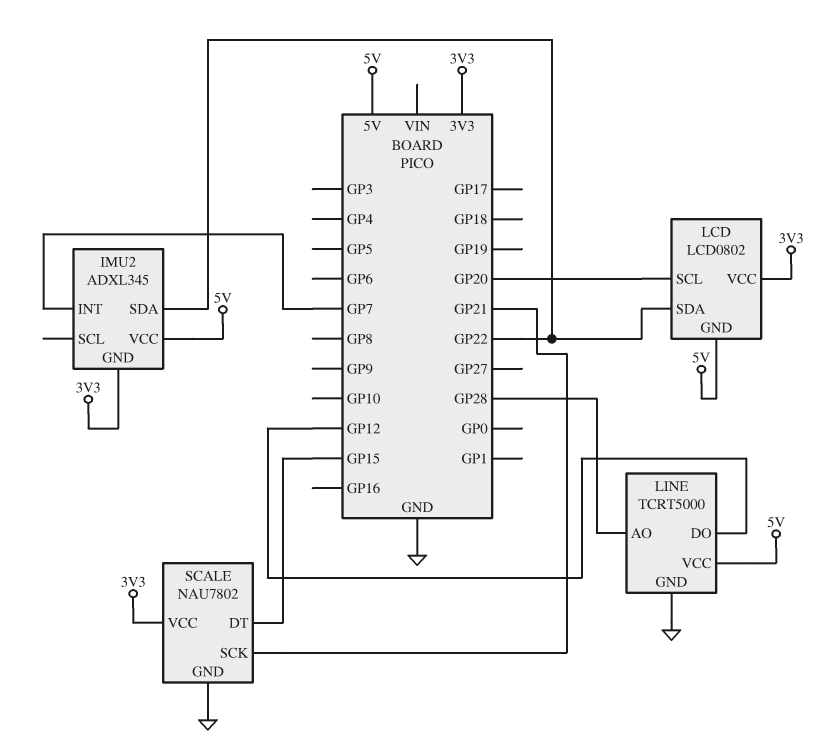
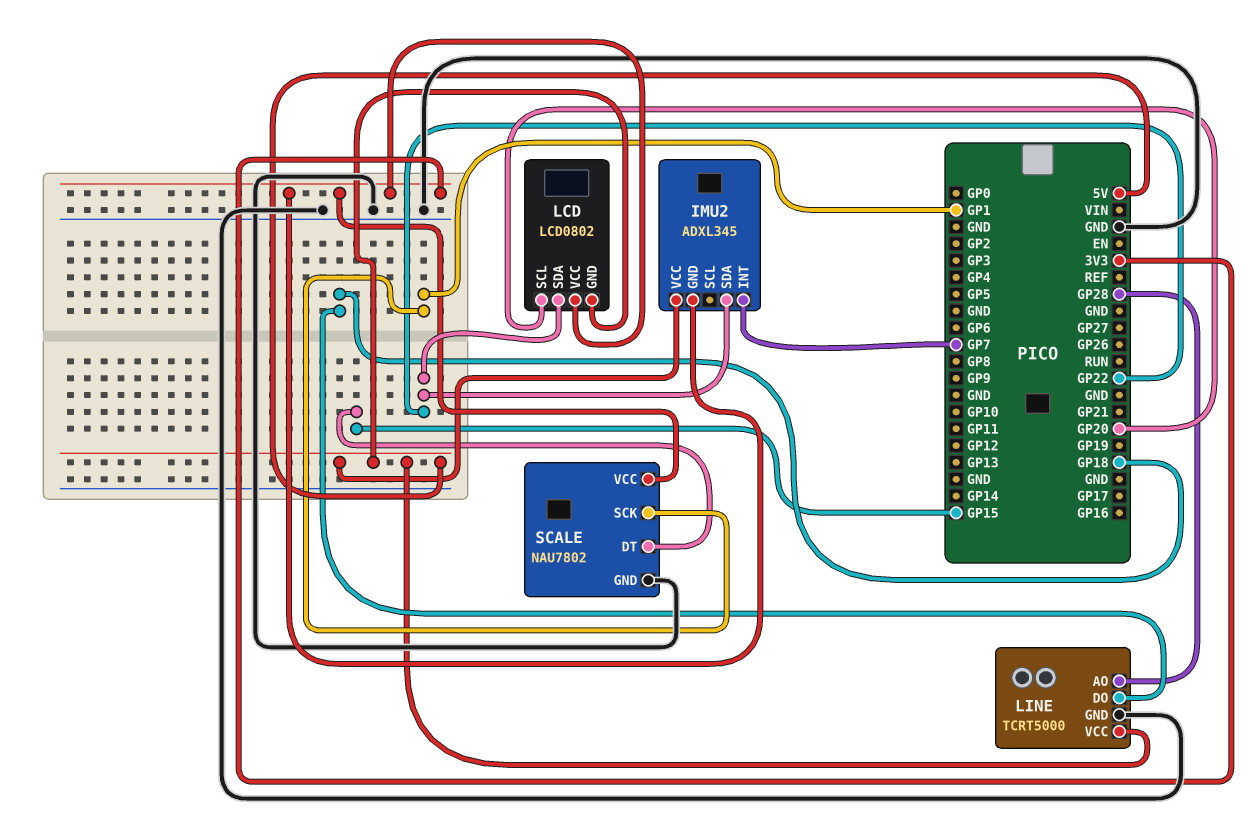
LINE pin DO: GP12 -> GP18
SCALE pin SCK: GP21 -> GP1

